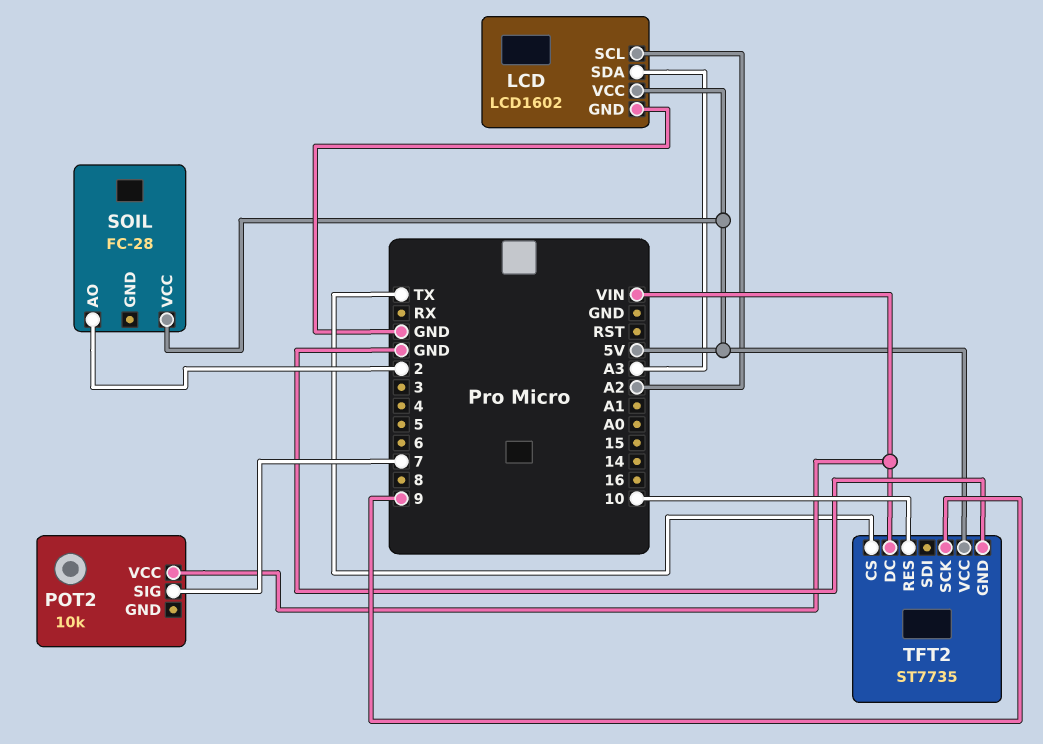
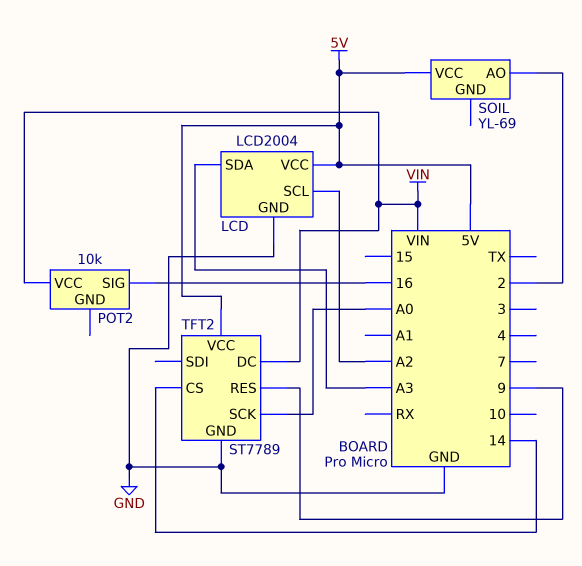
LCD: LCD1602 -> LCD2004
POT2 pin SIG: 7 -> 16
SOIL: FC-28 -> YL-69
TFT2: ST7735 -> ST7789
TFT2 pin CS: TX -> 14
TFT2 pin RES: 10 -> 9
TFT2 pin SCK: 9 -> A0

